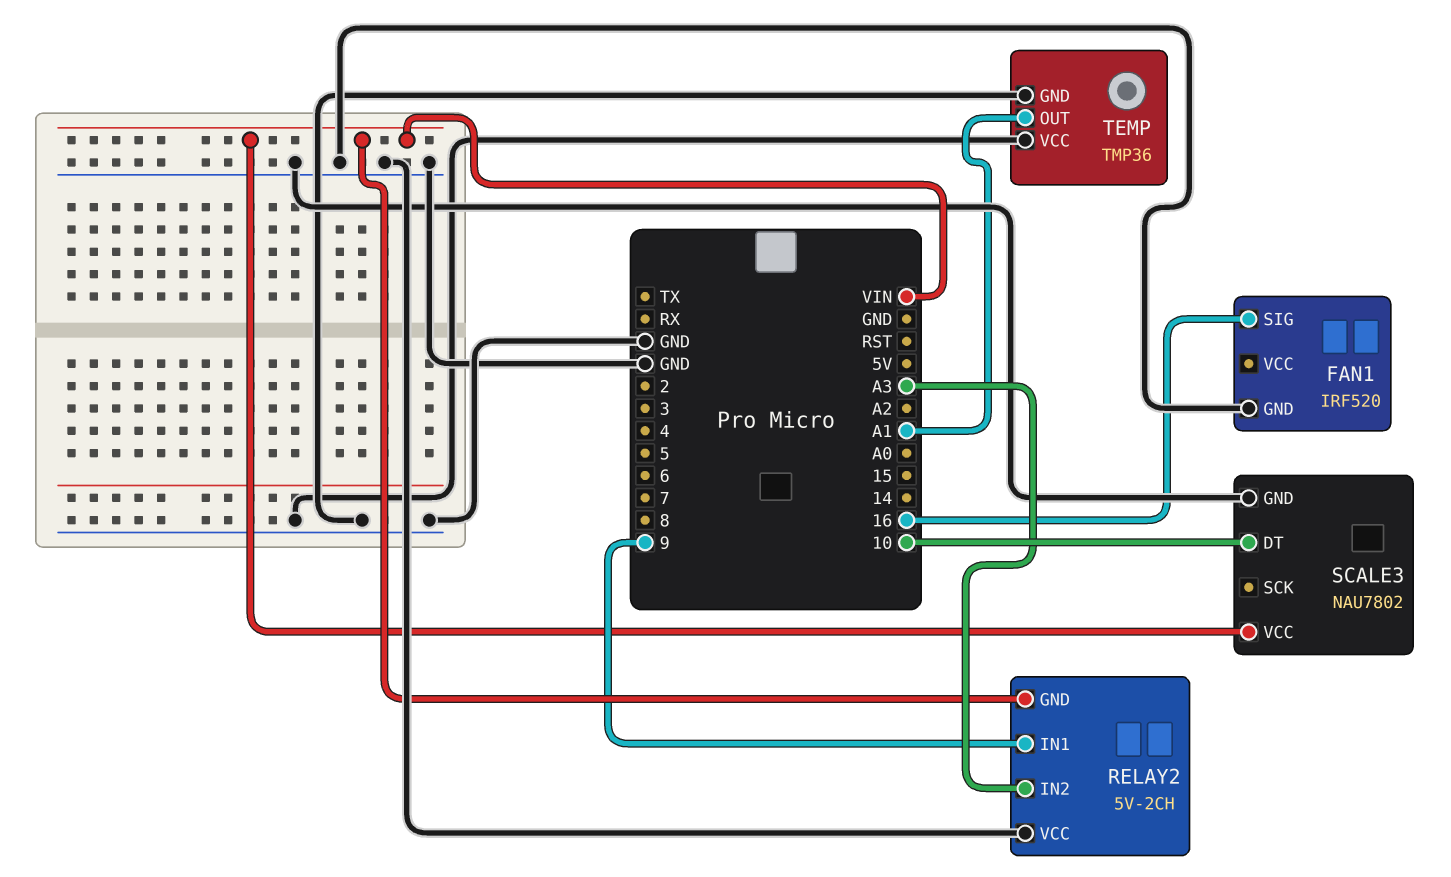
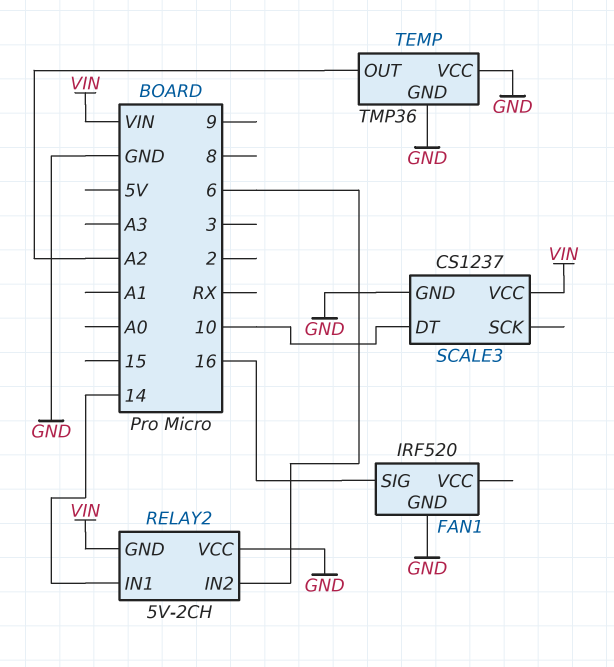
RELAY2 pin IN1: 9 -> 14
RELAY2 pin IN2: A3 -> 6
SCALE3: NAU7802 -> CS1237
TEMP pin OUT: A1 -> A2

